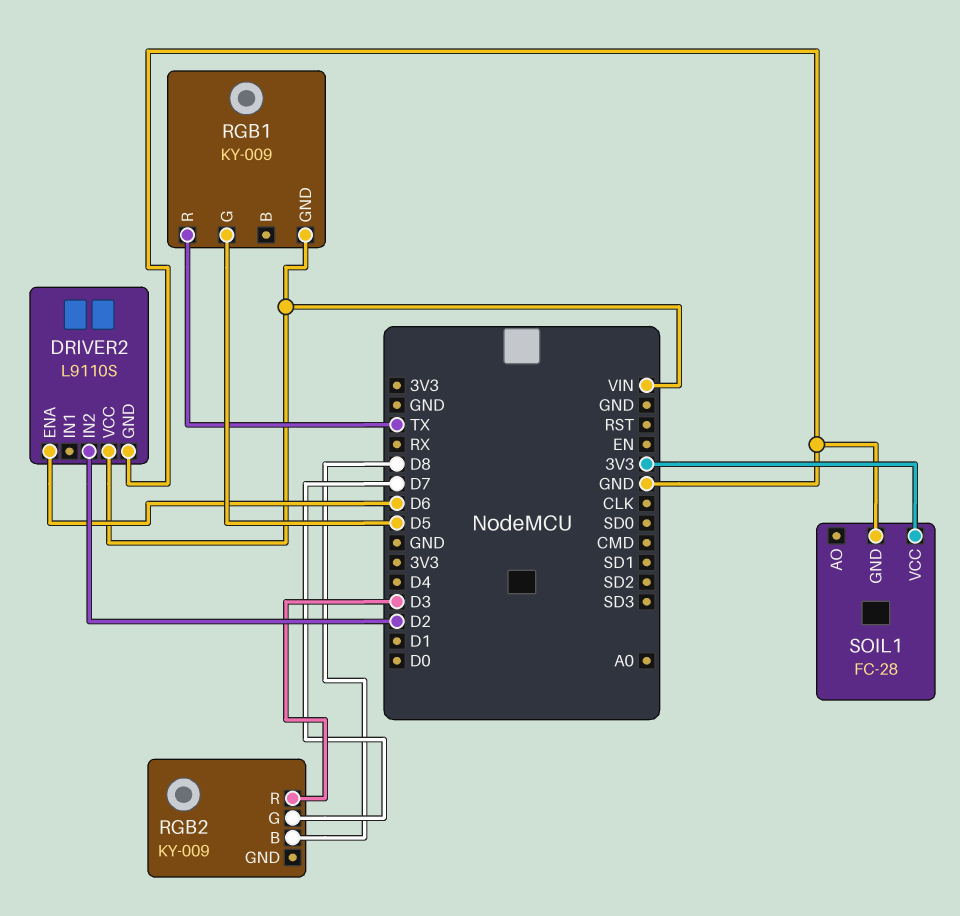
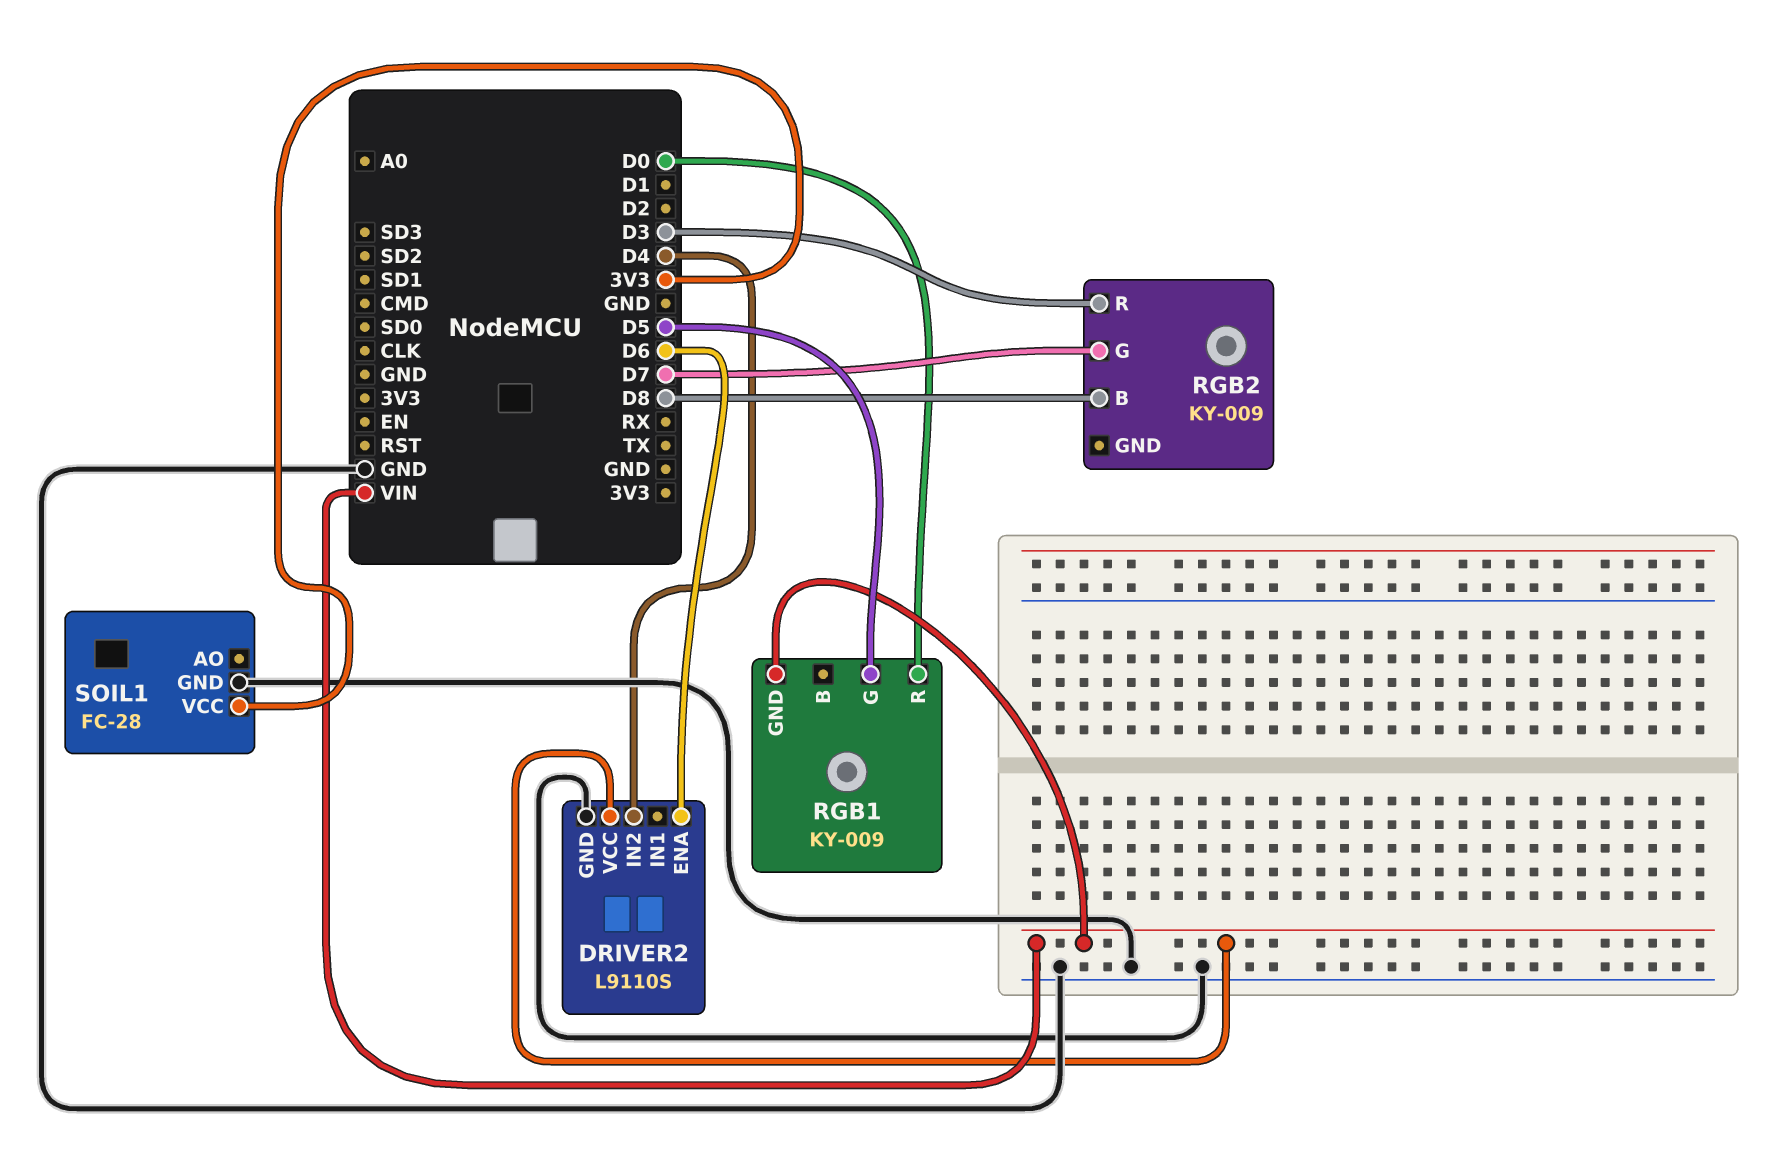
DRIVER2 pin IN2: D2 -> D4
RGB1 pin R: TX -> D0

